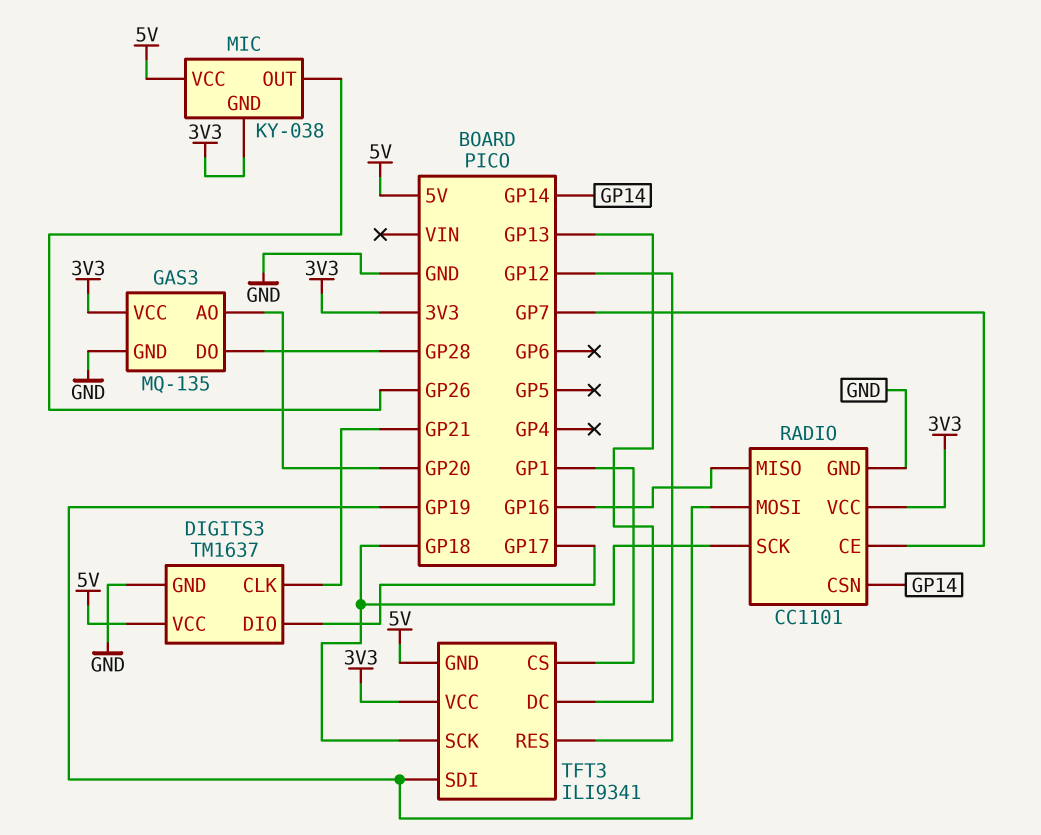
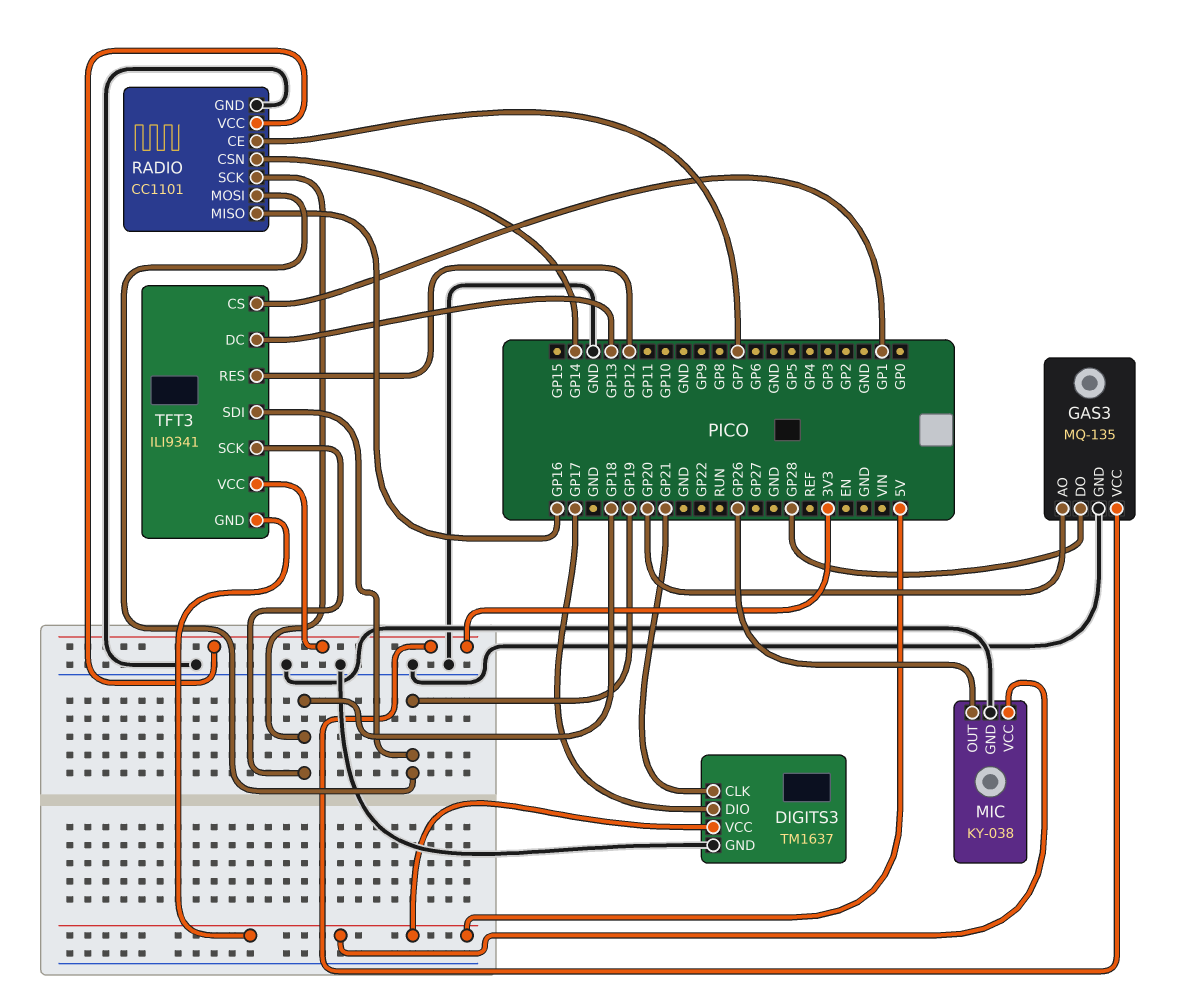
MIC pin GND: 3V3 -> GND

